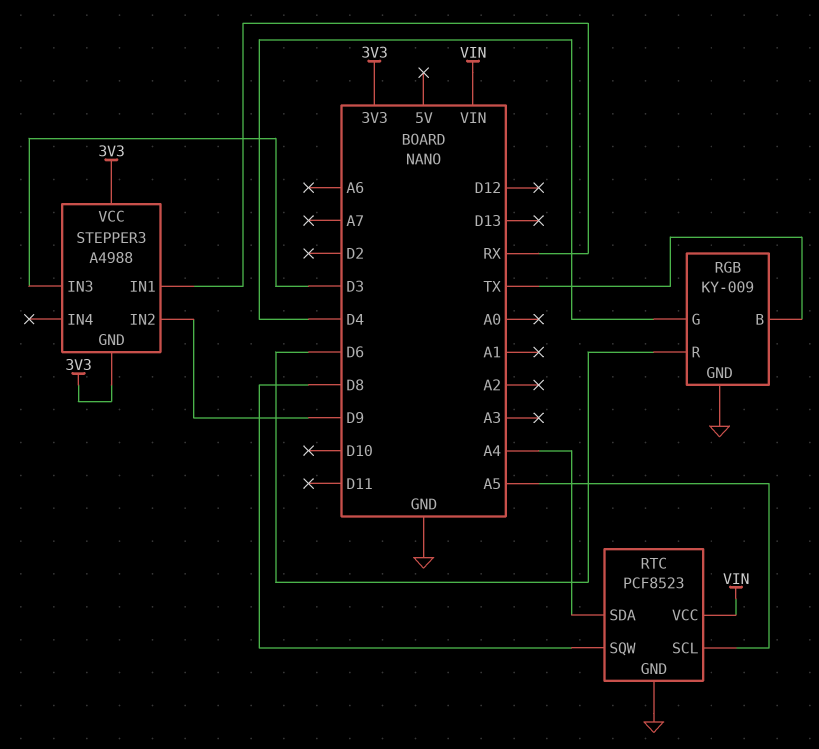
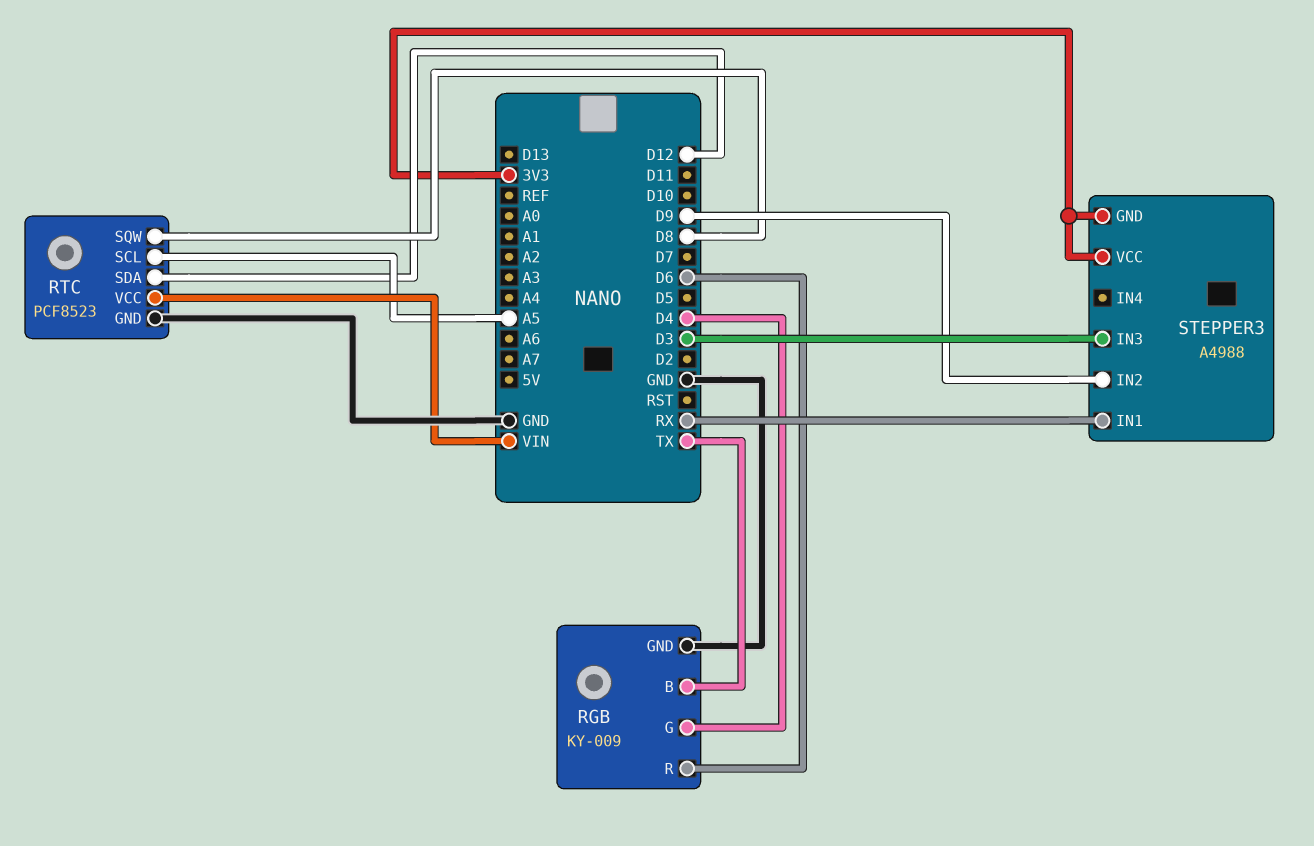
RTC pin SDA: A4 -> D12

